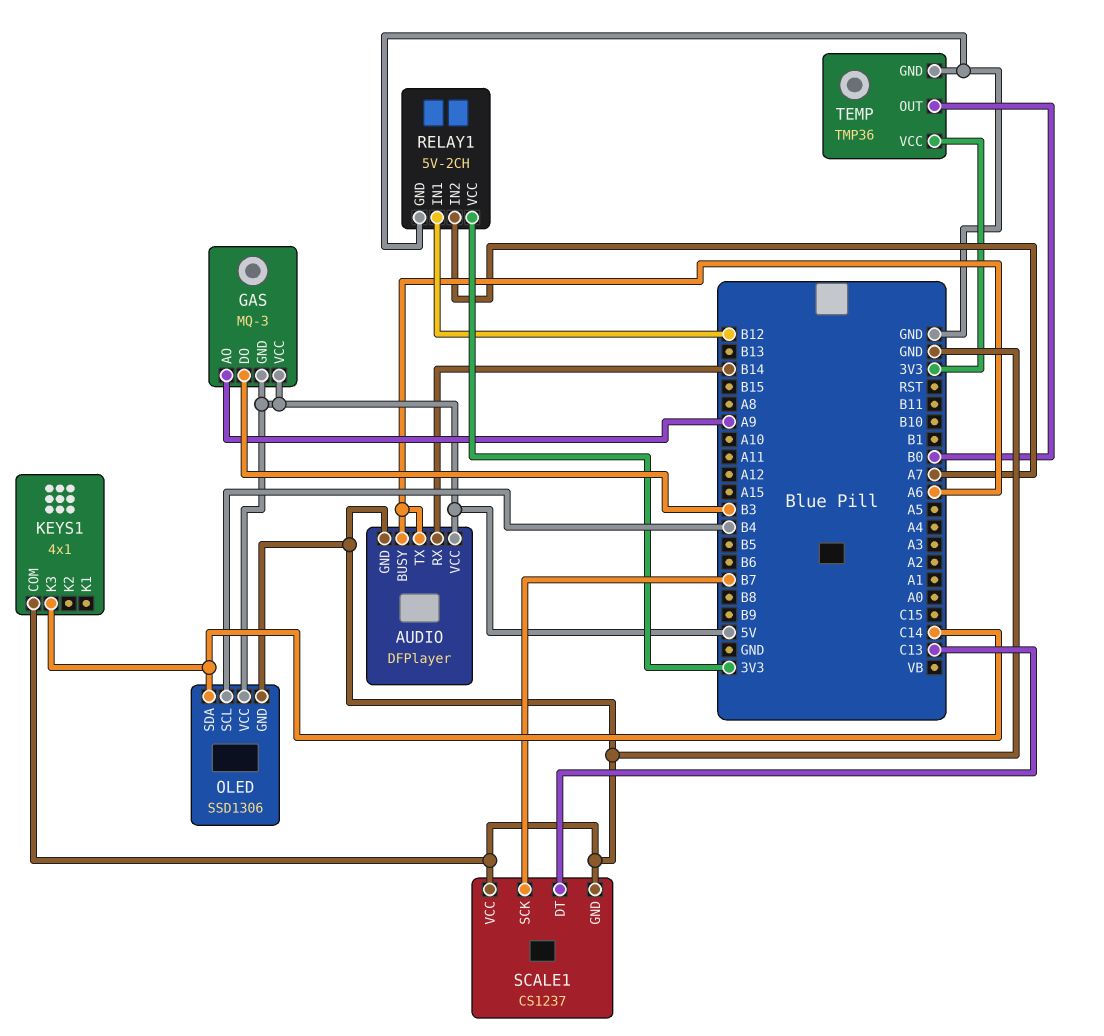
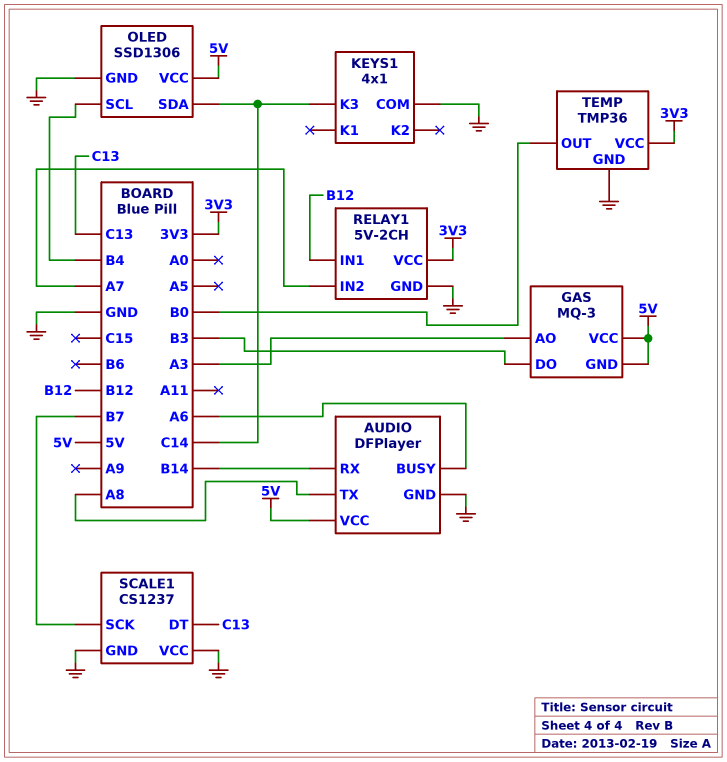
AUDIO pin TX: A6 -> A8
GAS pin AO: A9 -> A3

